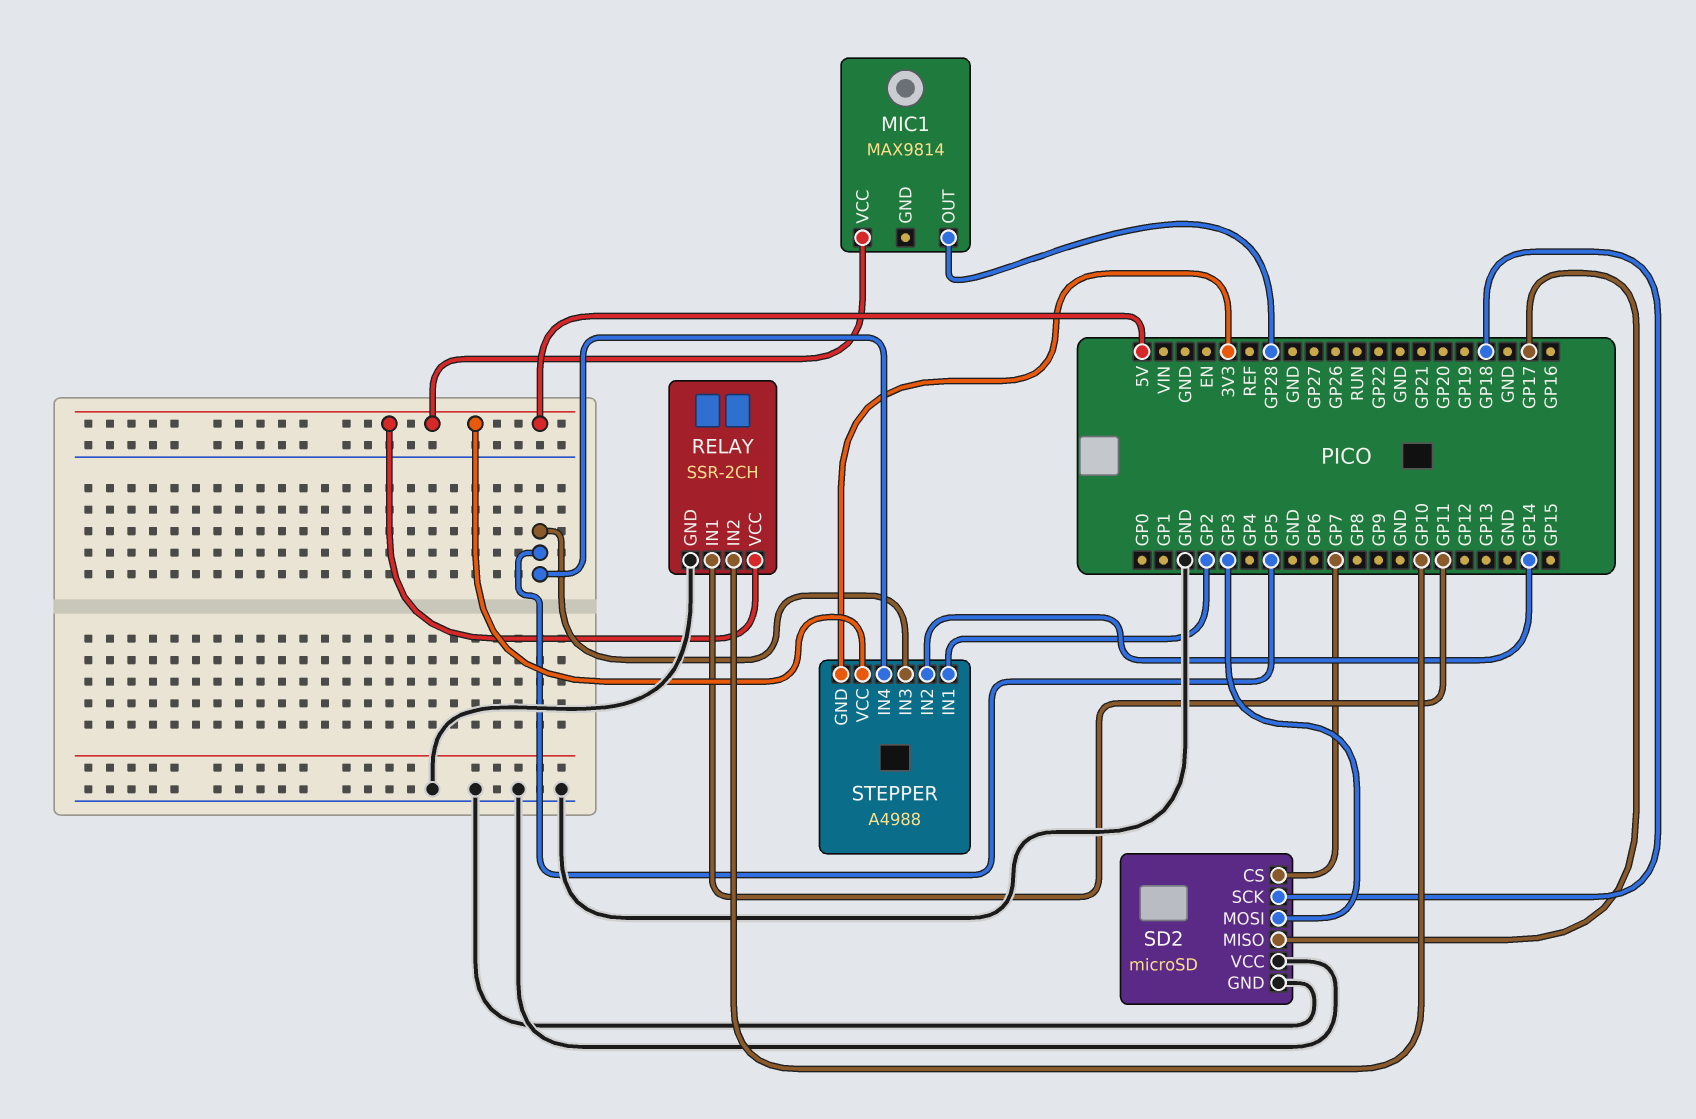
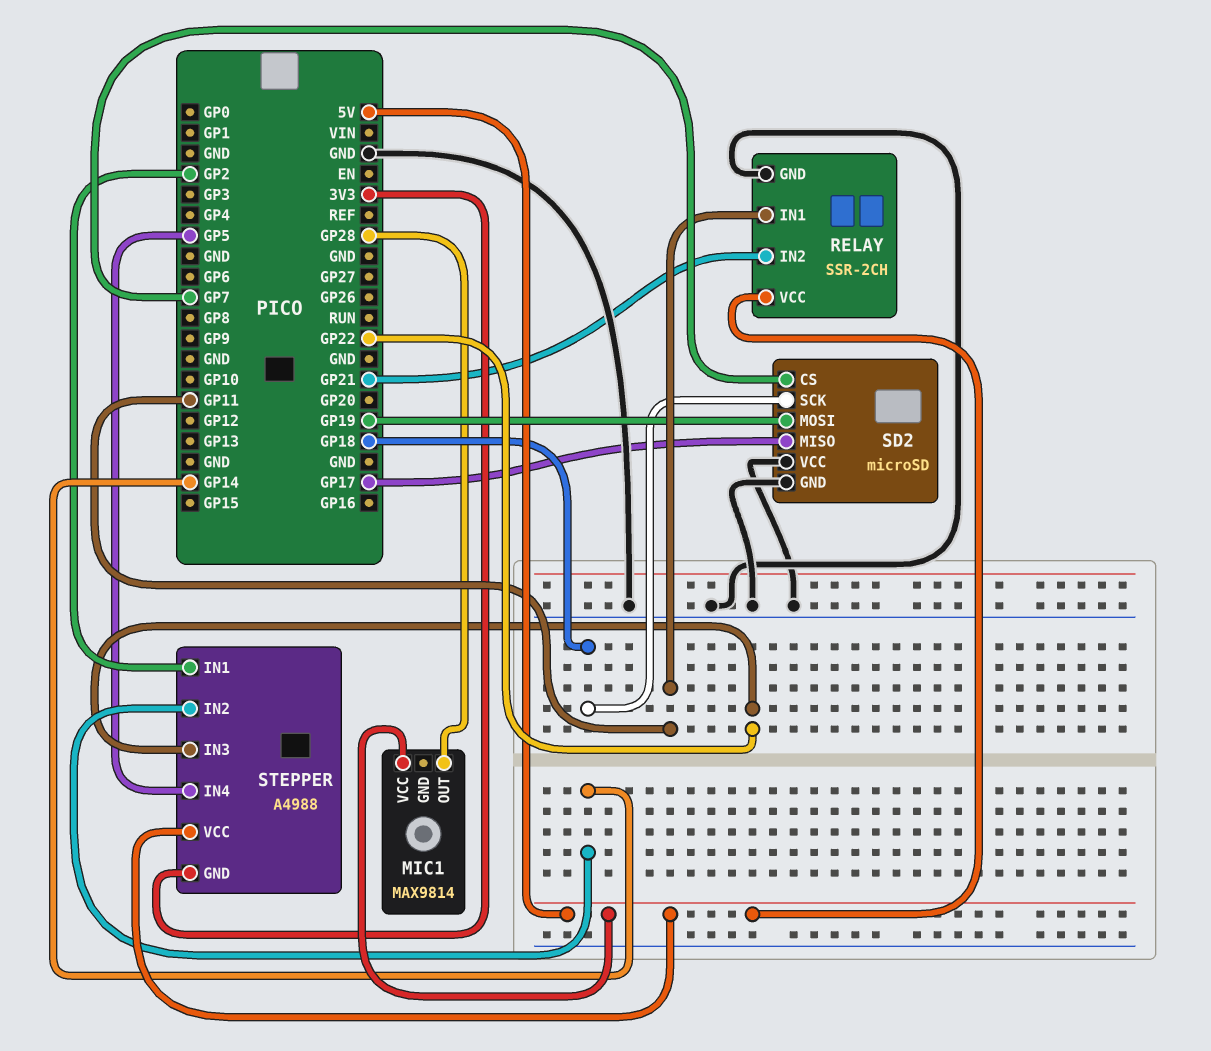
RELAY pin IN2: GP10 -> GP21
SD2 pin MOSI: GP3 -> GP19
STEPPER pin IN3: GP5 -> GP22

